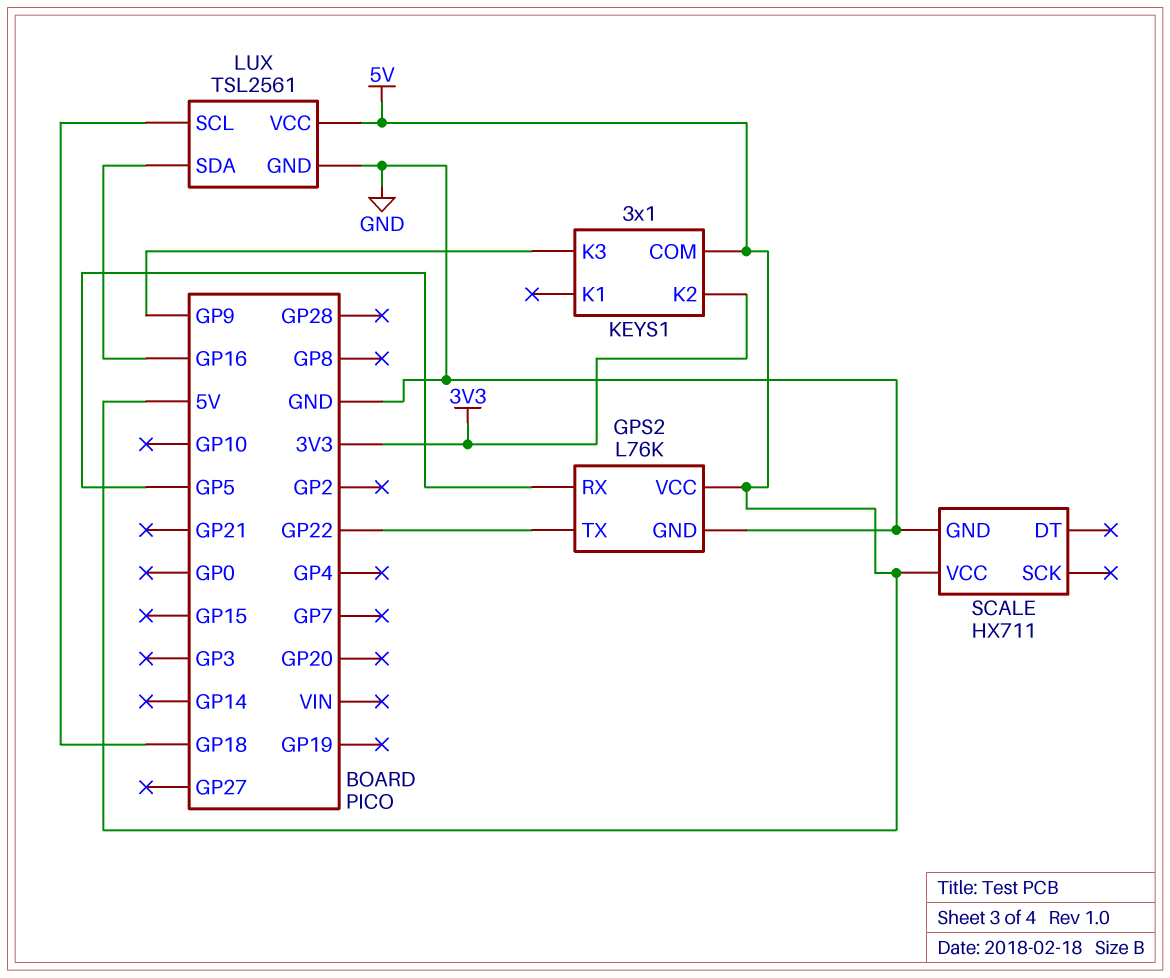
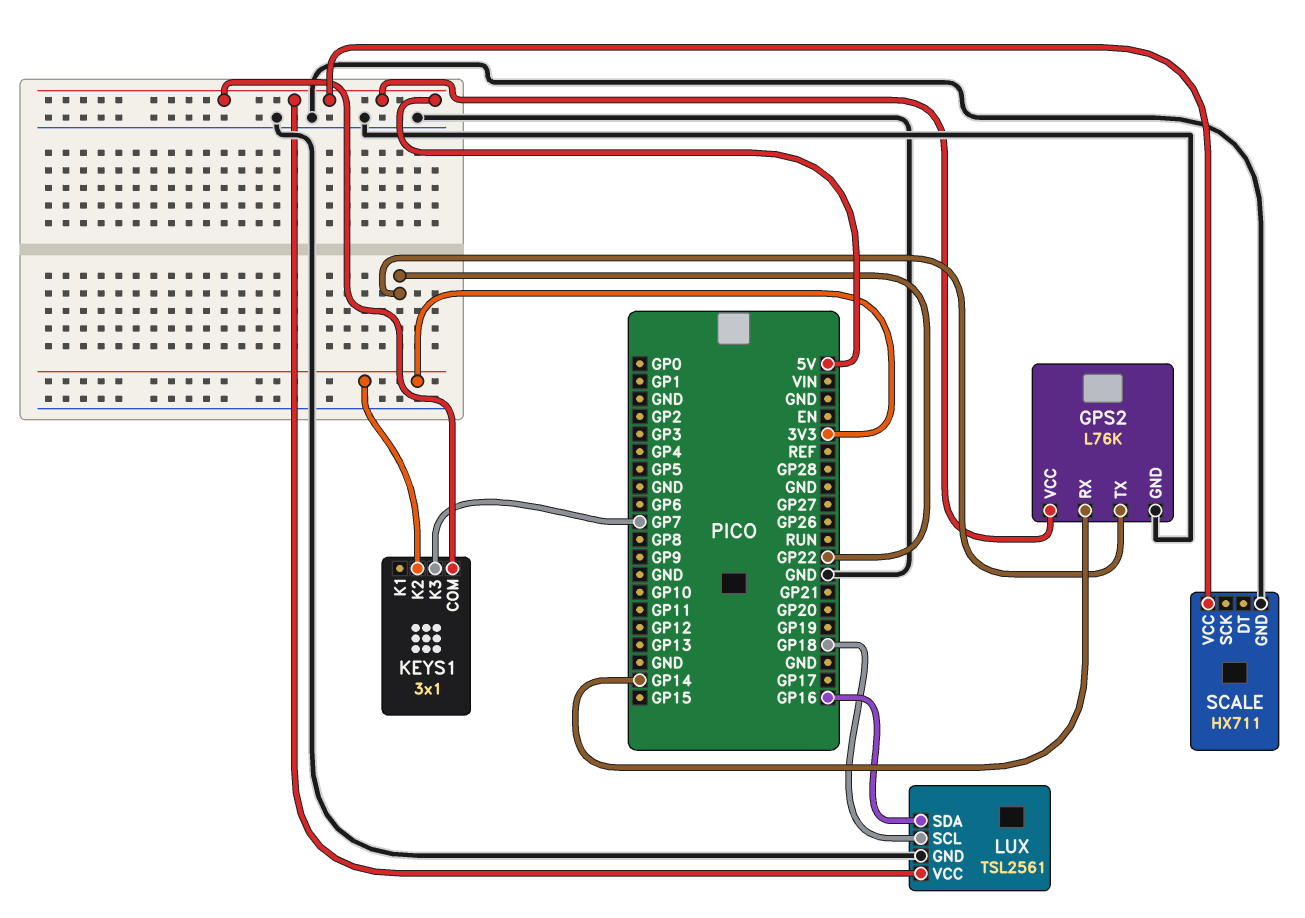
GPS2 pin RX: GP5 -> GP14
KEYS1 pin K3: GP9 -> GP7

